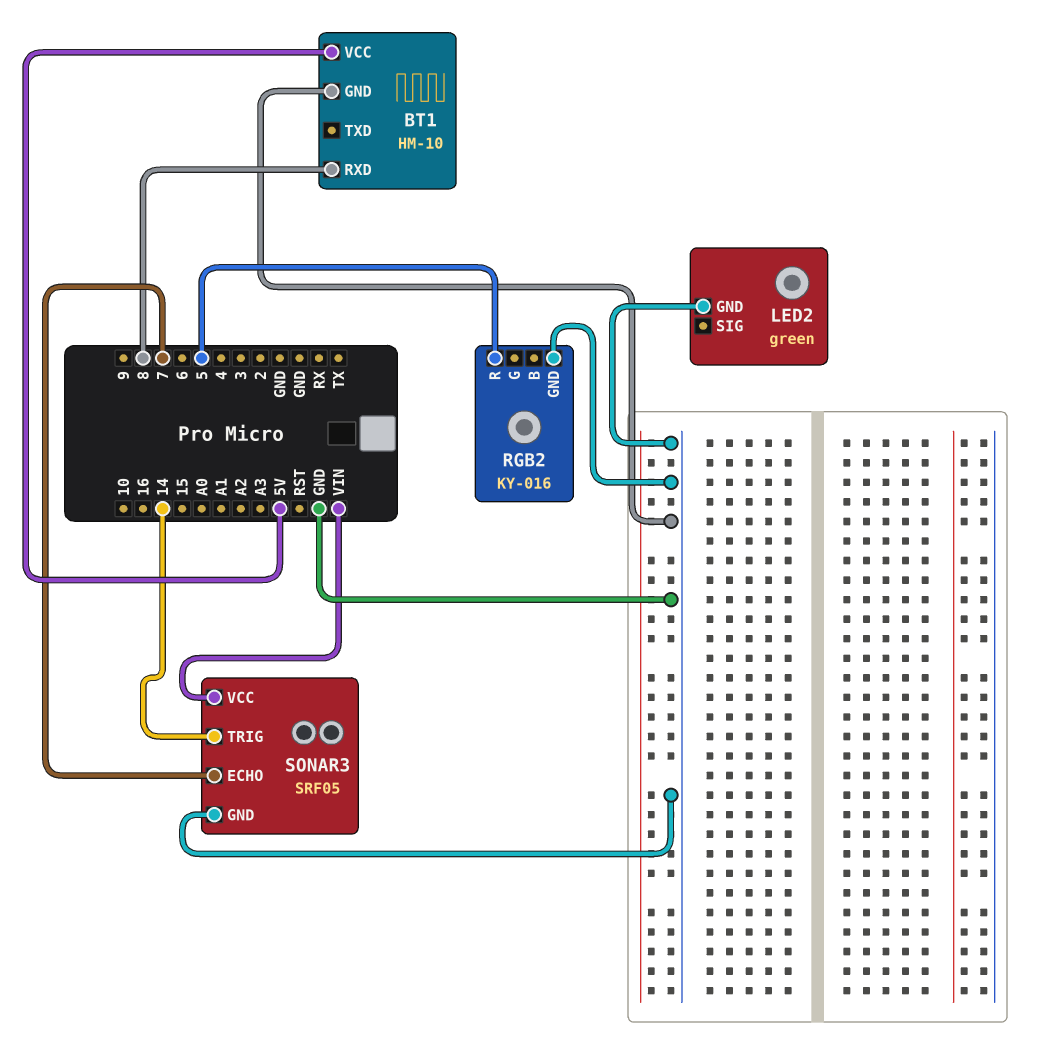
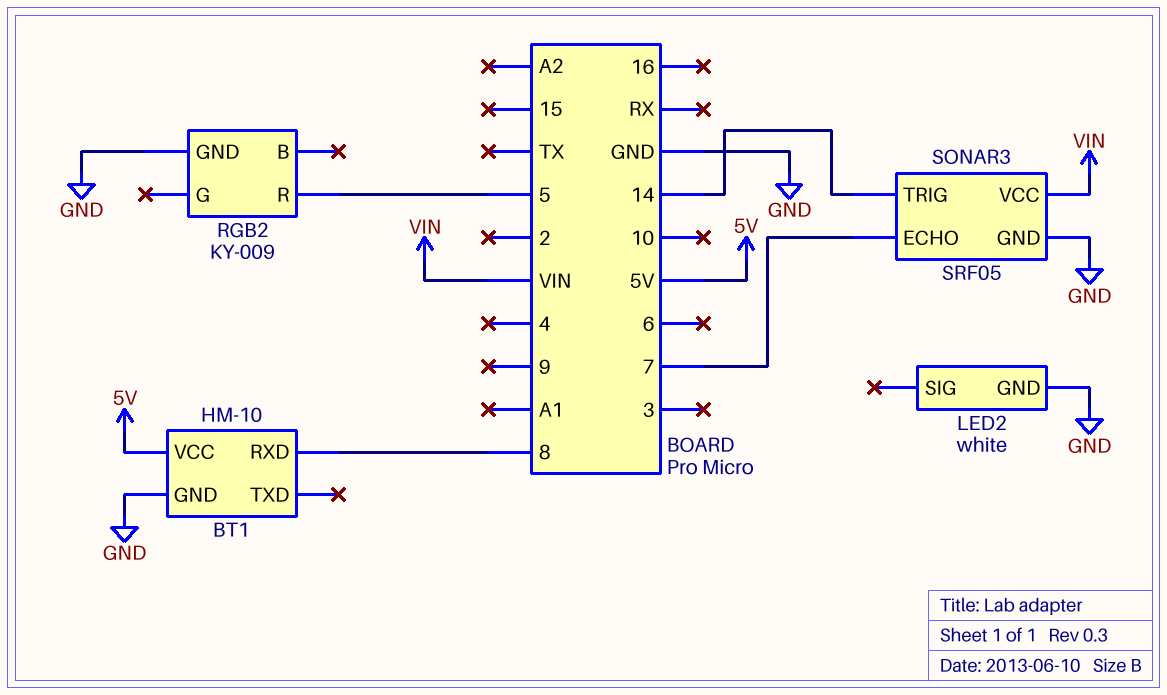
LED2: green -> white
RGB2: KY-016 -> KY-009

